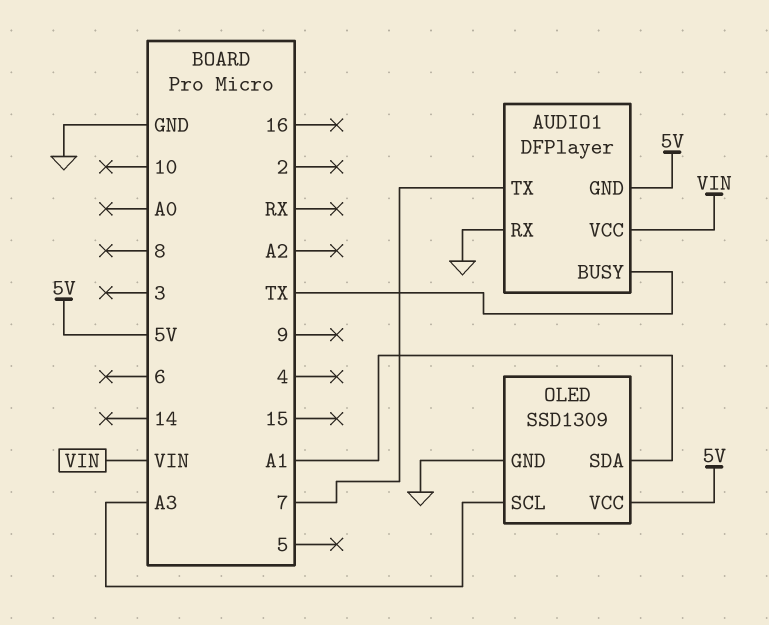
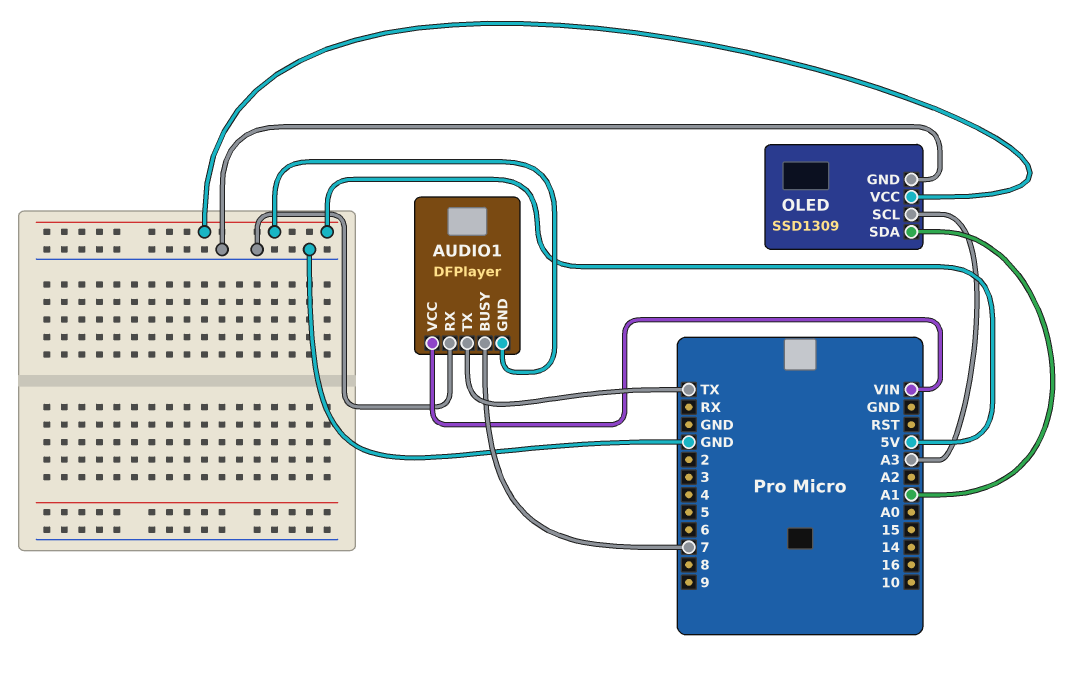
AUDIO1 pin BUSY: TX -> 7
AUDIO1 pin TX: 7 -> TX

